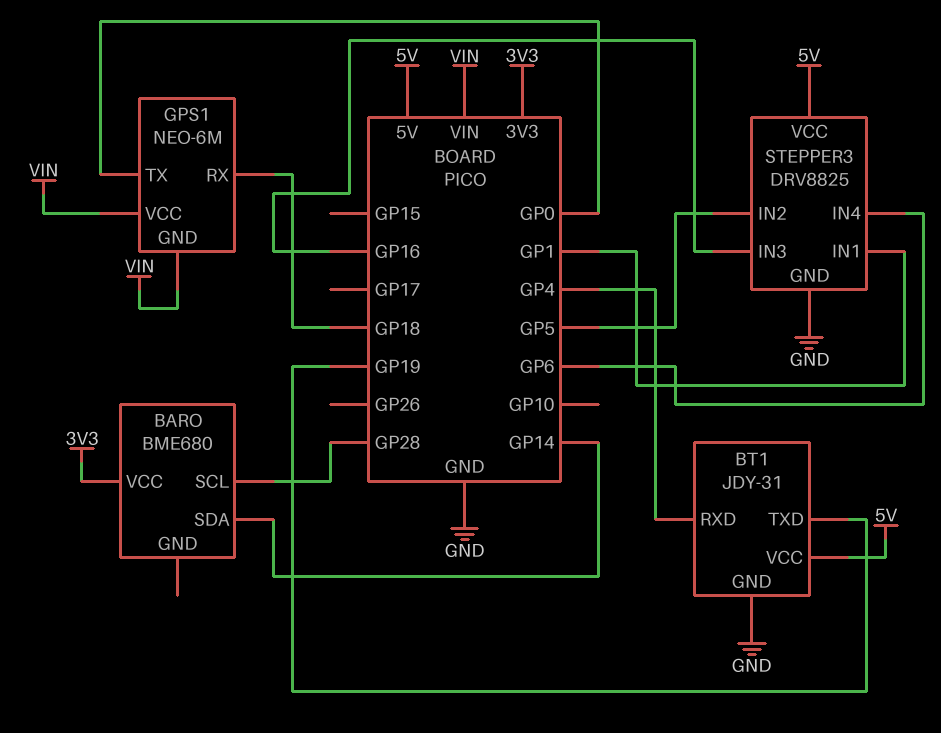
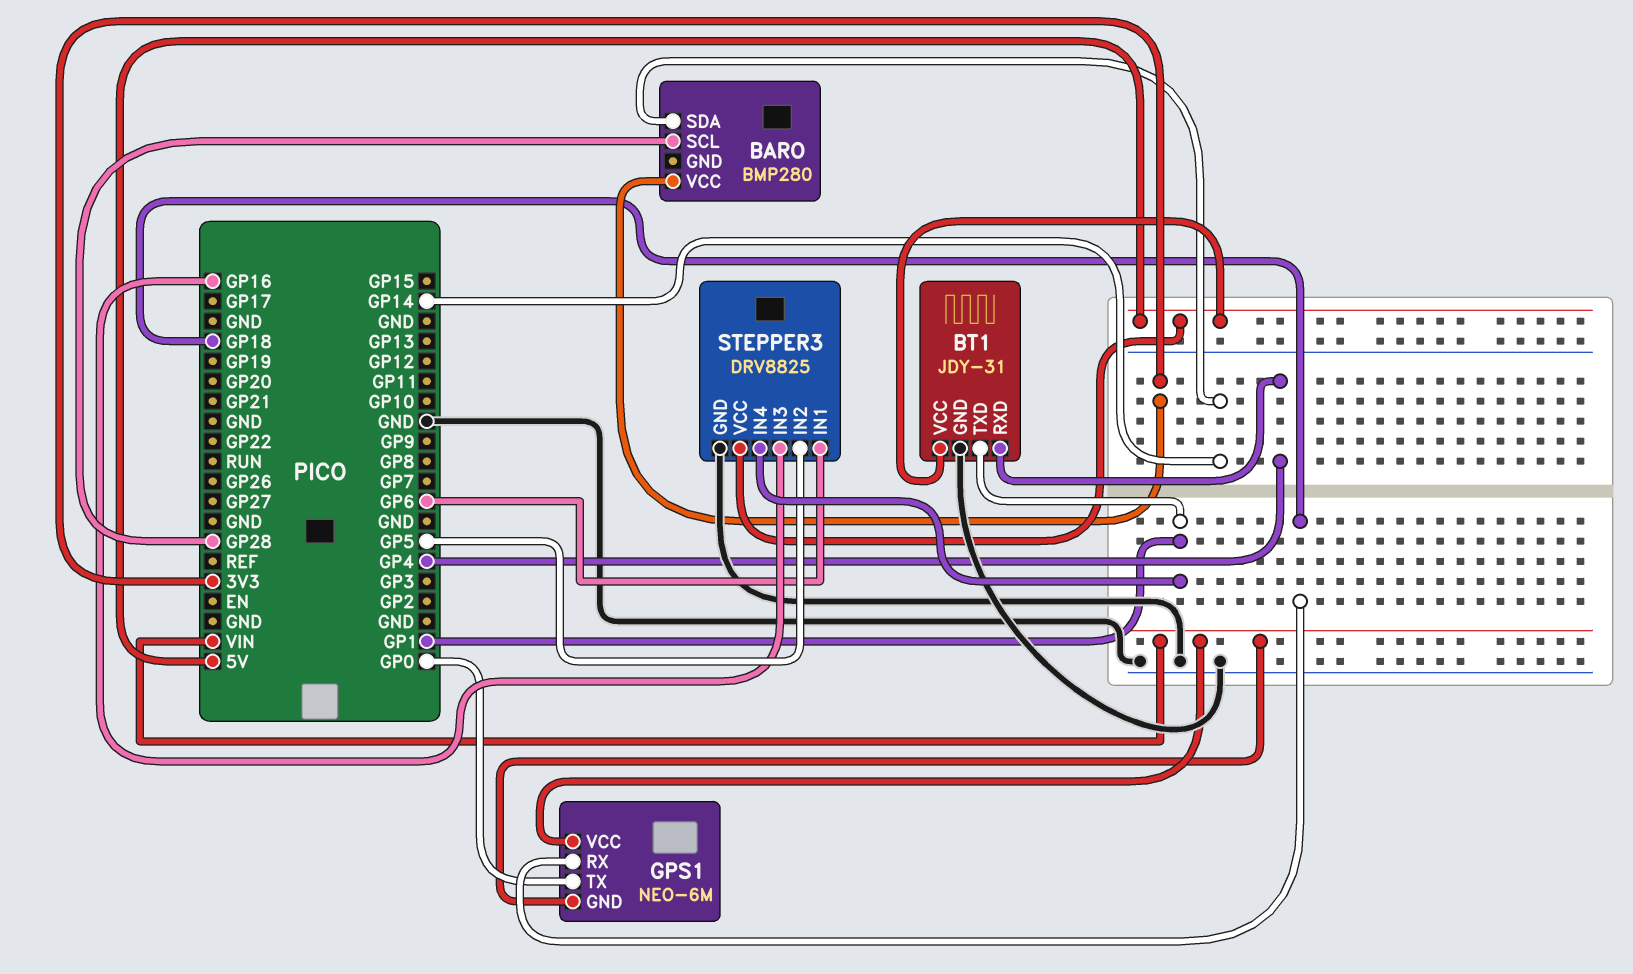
BARO: BME680 -> BMP280
BT1 pin TXD: GP19 -> GP1
STEPPER3 pin IN1: GP1 -> GP6
STEPPER3 pin IN4: GP6 -> GP1

